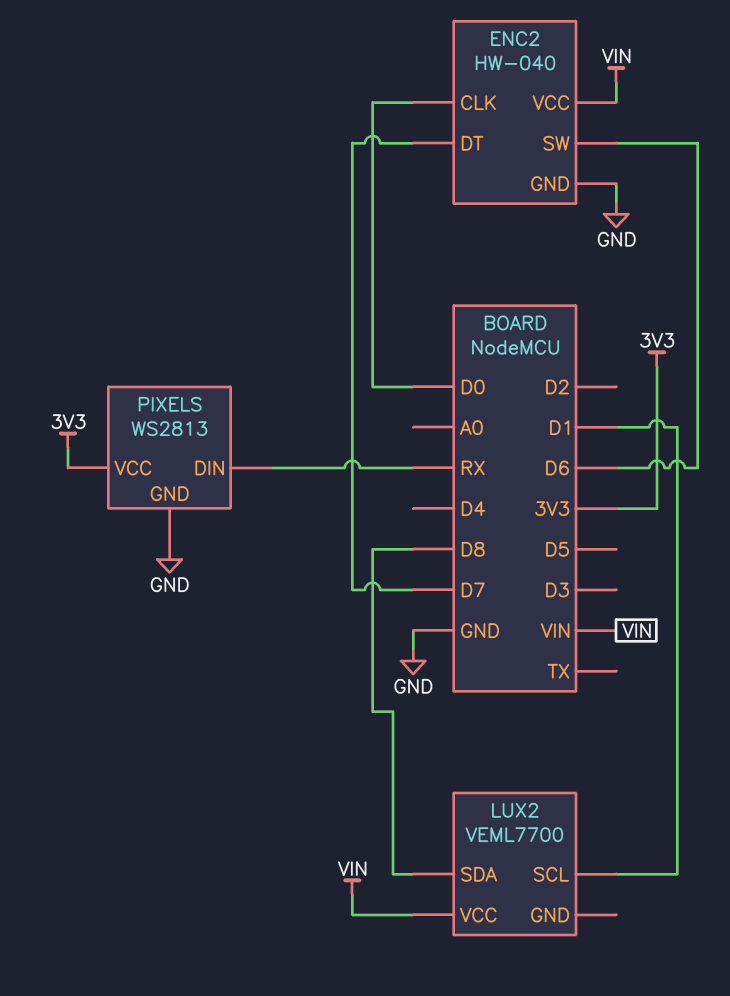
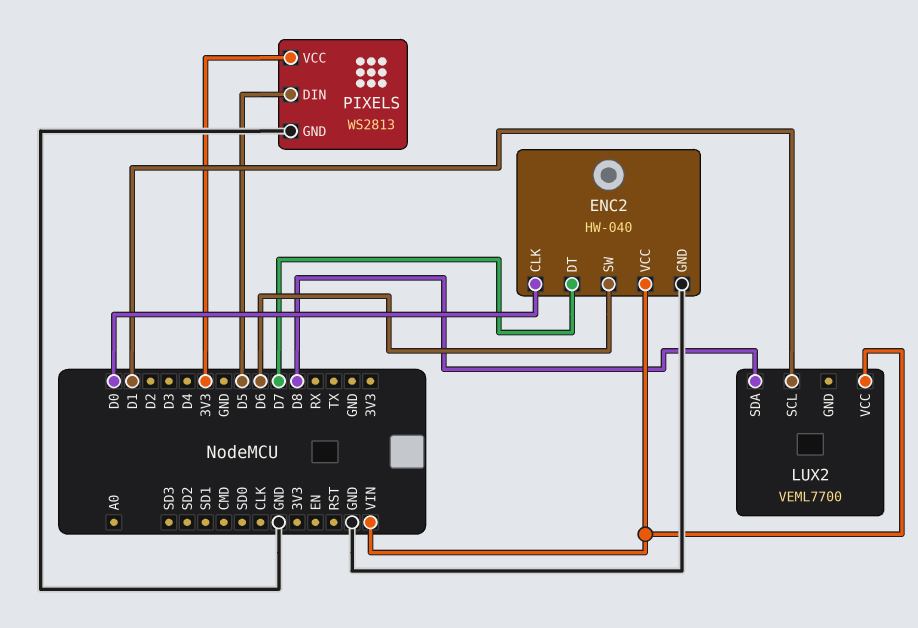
PIXELS pin DIN: RX -> D5

